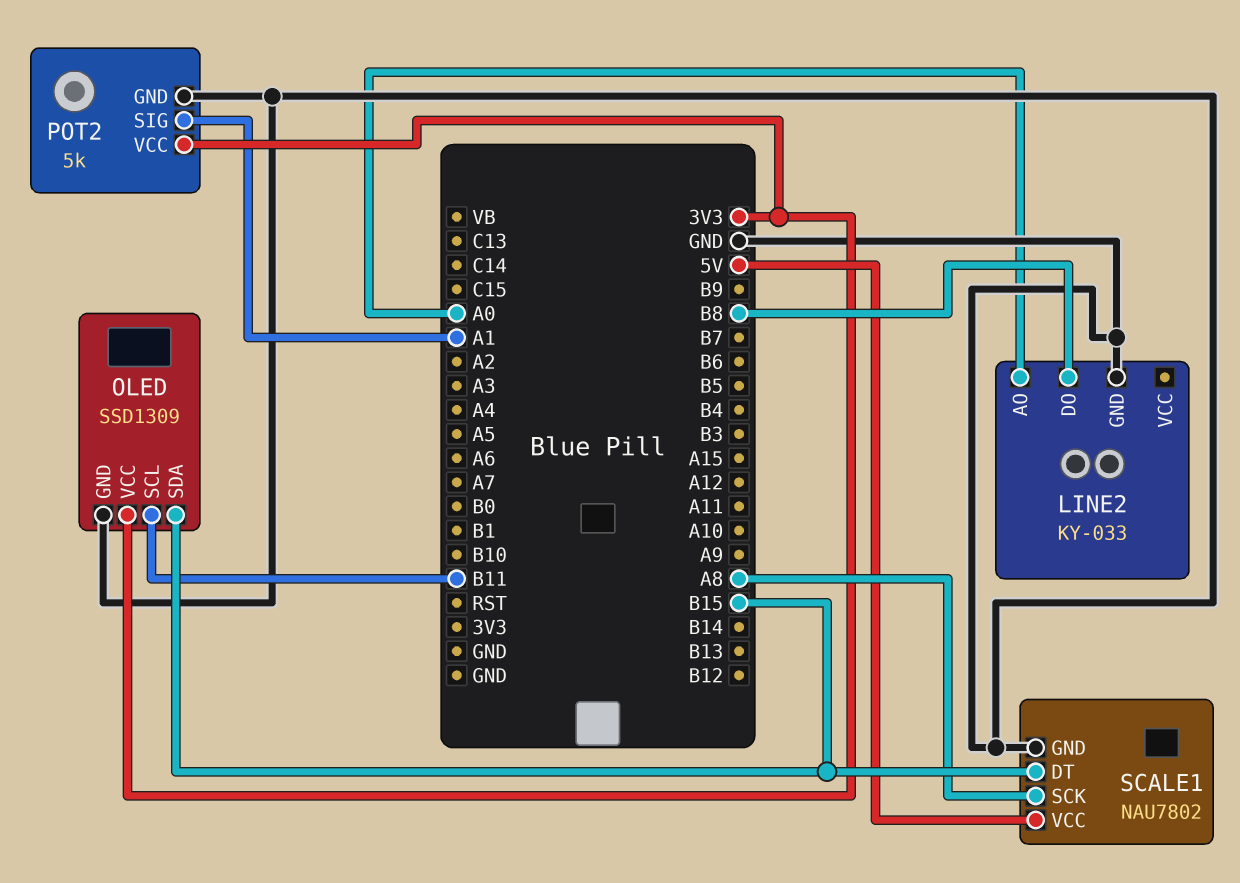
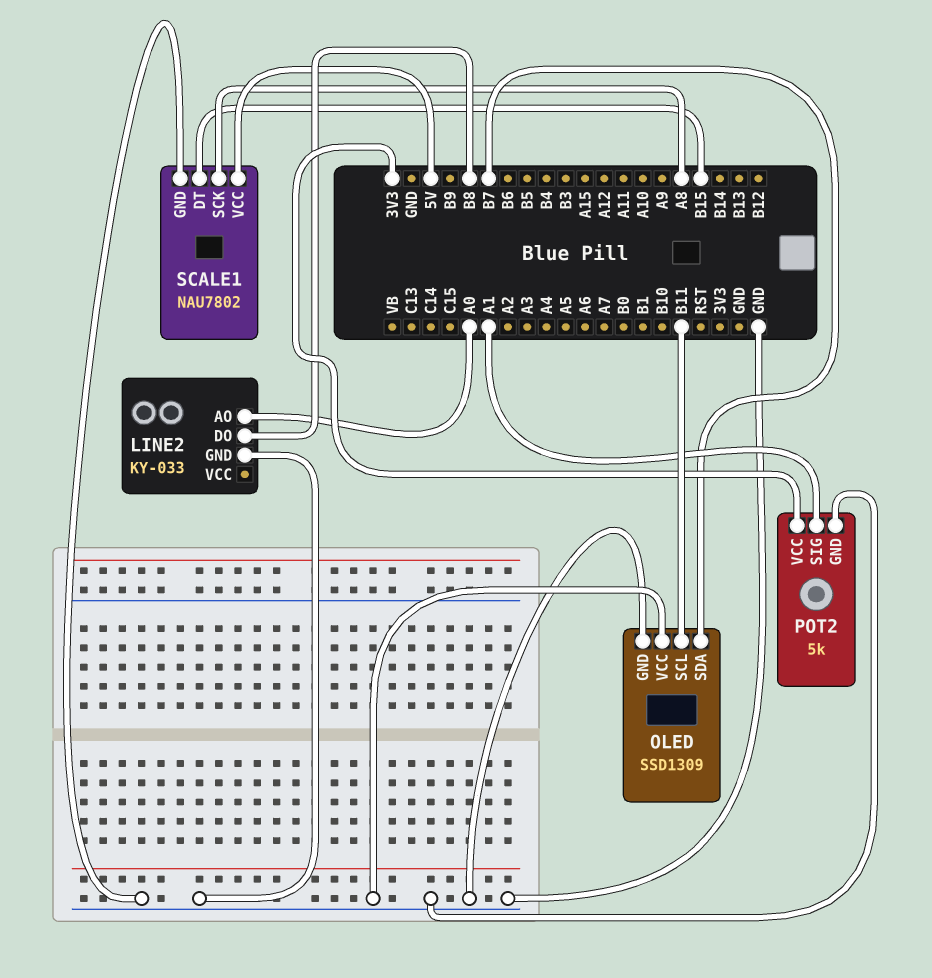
OLED pin SDA: B15 -> B7
OLED pin VCC: 3V3 -> GND

